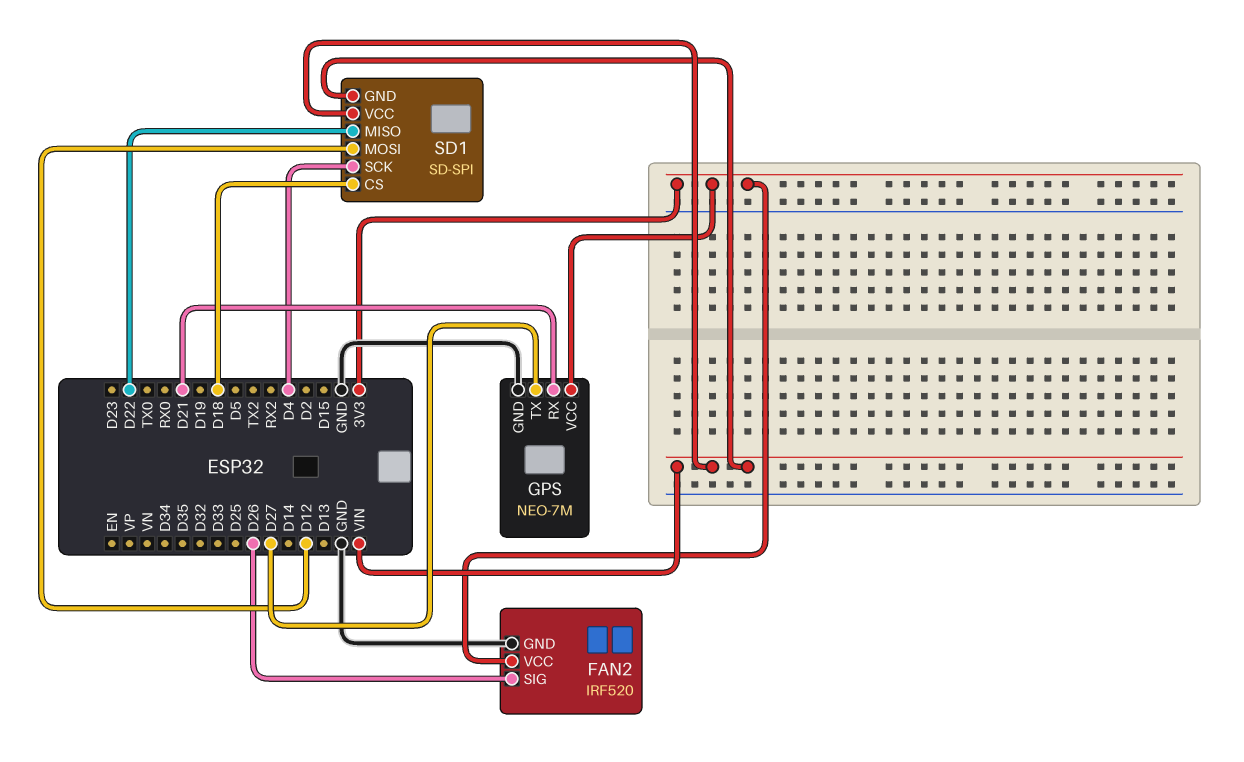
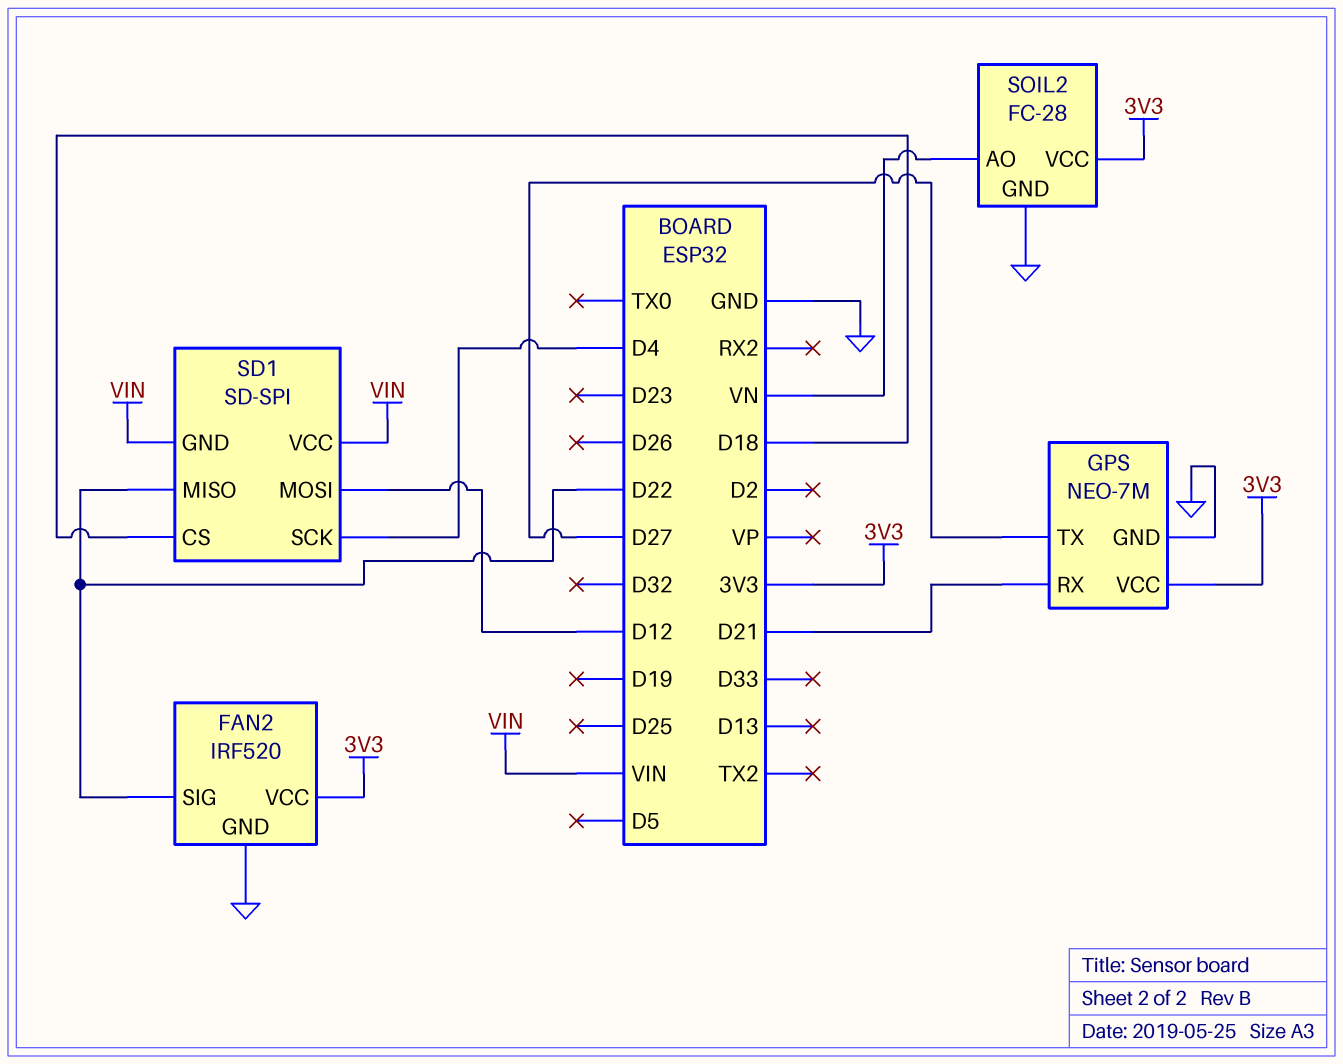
FAN2 pin SIG: D26 -> D22
SOIL2: none -> FC-28
SOIL2 pin AO: none -> VN
SOIL2 pin GND: none -> GND
SOIL2 pin VCC: none -> 3V3

